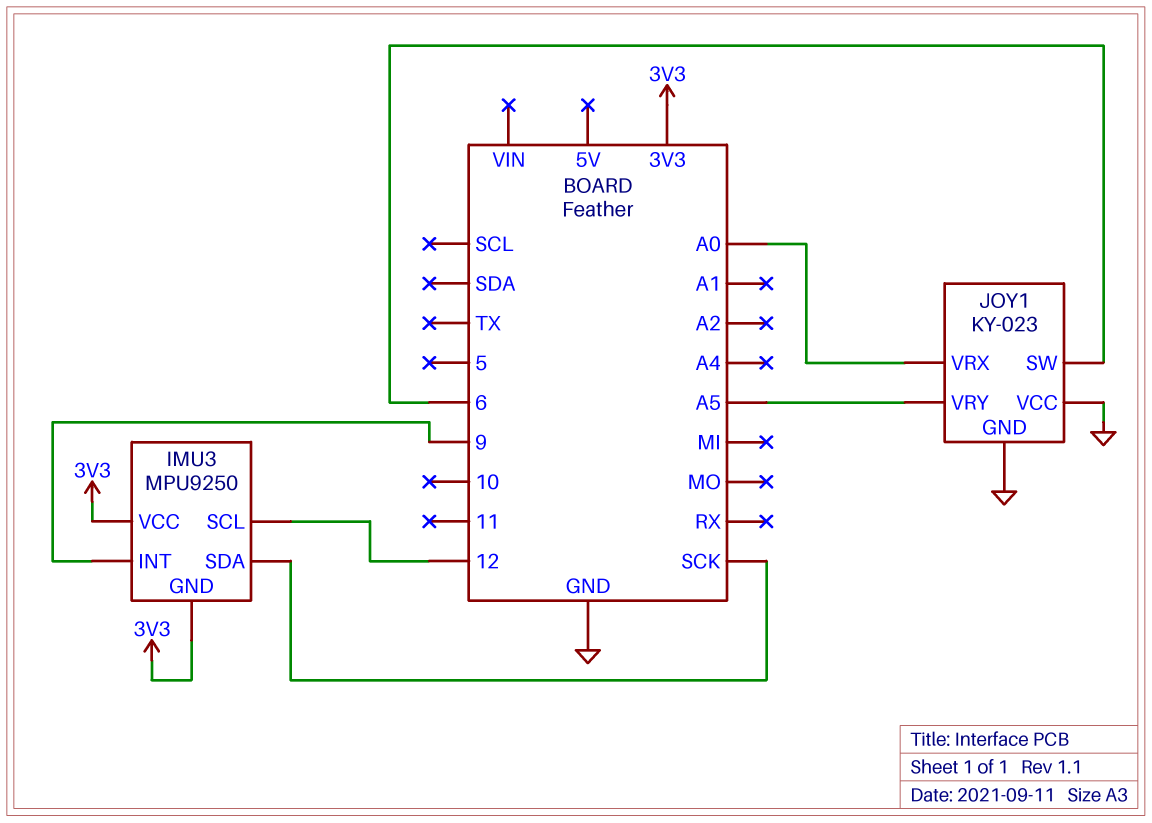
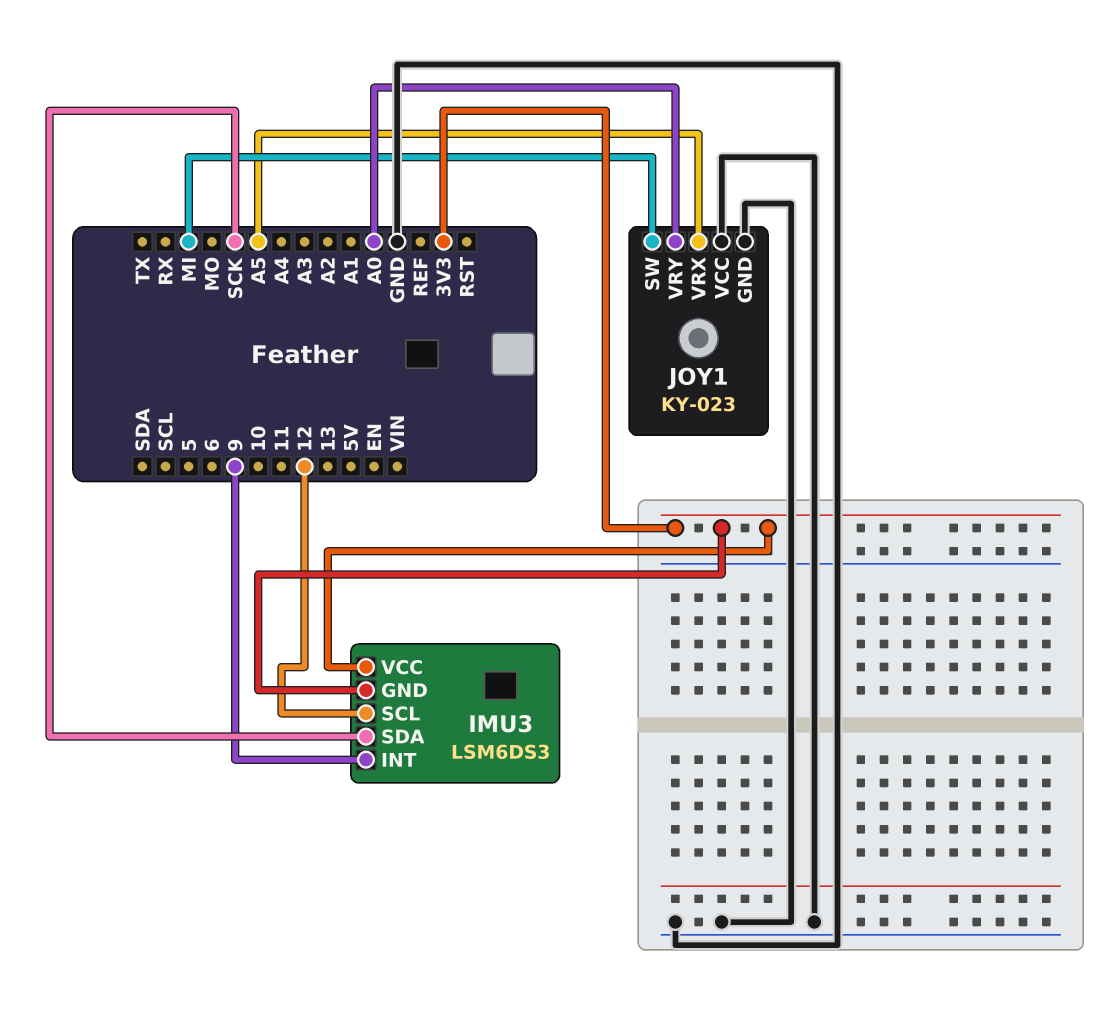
IMU3: MPU9250 -> LSM6DS3
JOY1 pin SW: 6 -> MI
JOY1 pin VRX: A0 -> A5
JOY1 pin VRY: A5 -> A0

